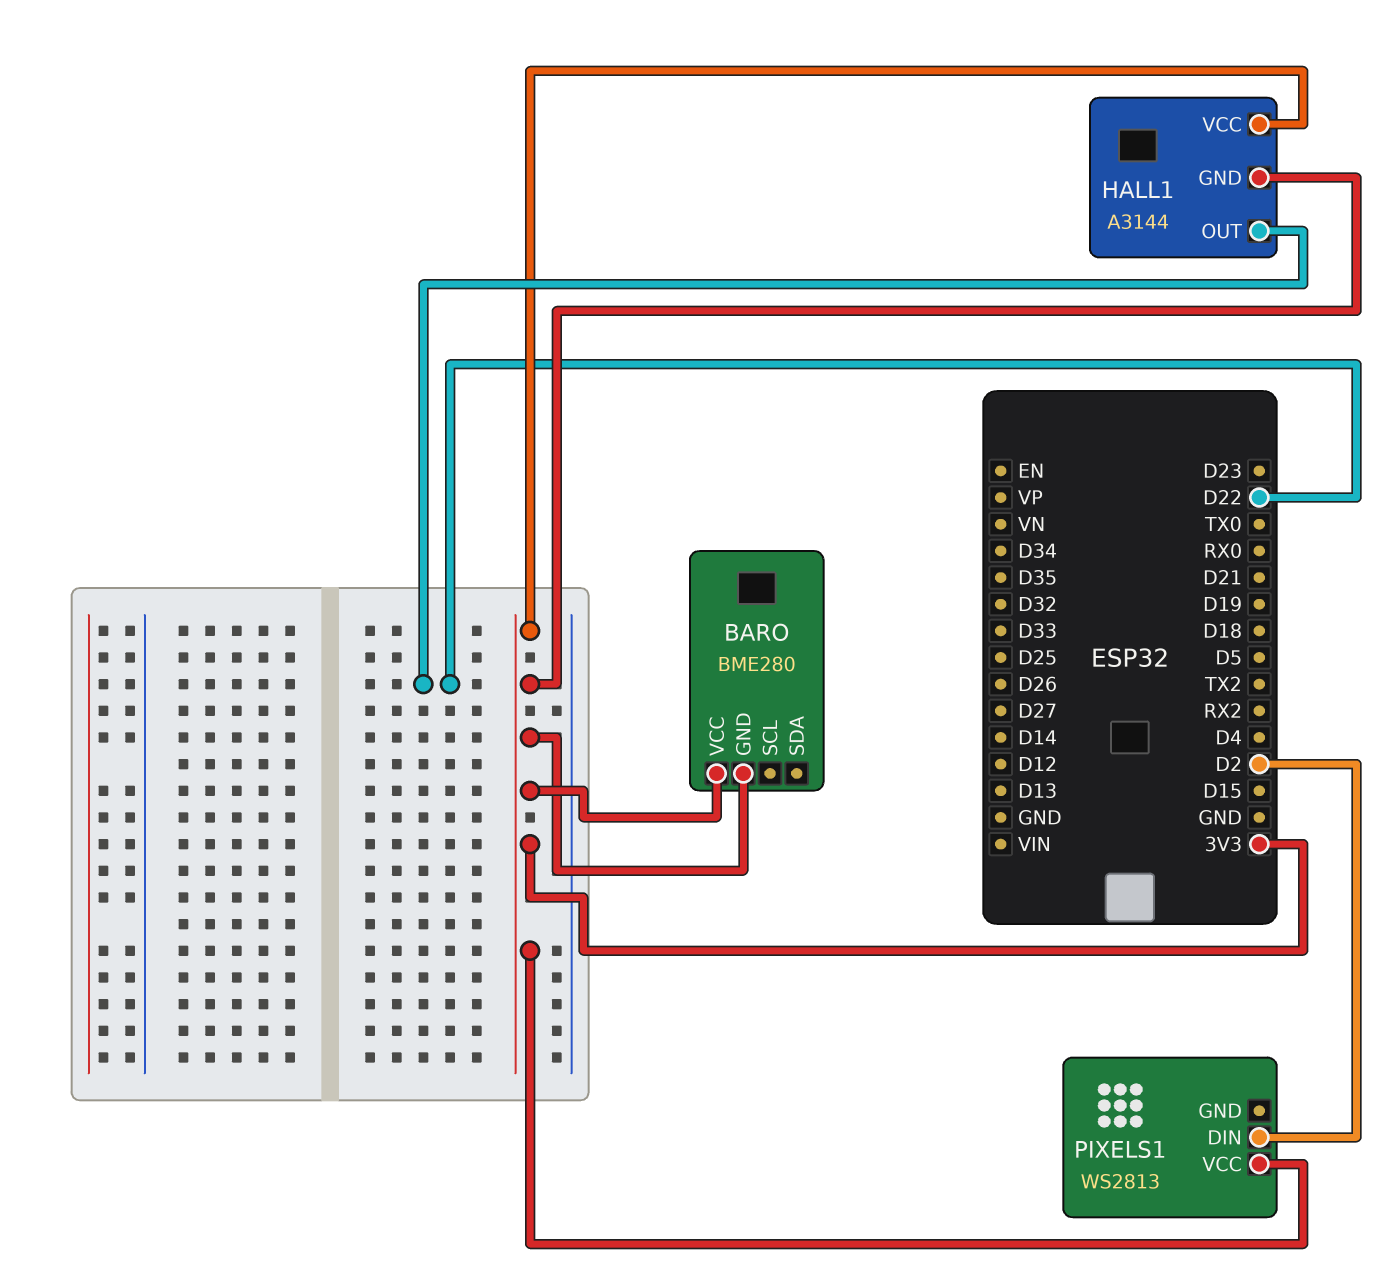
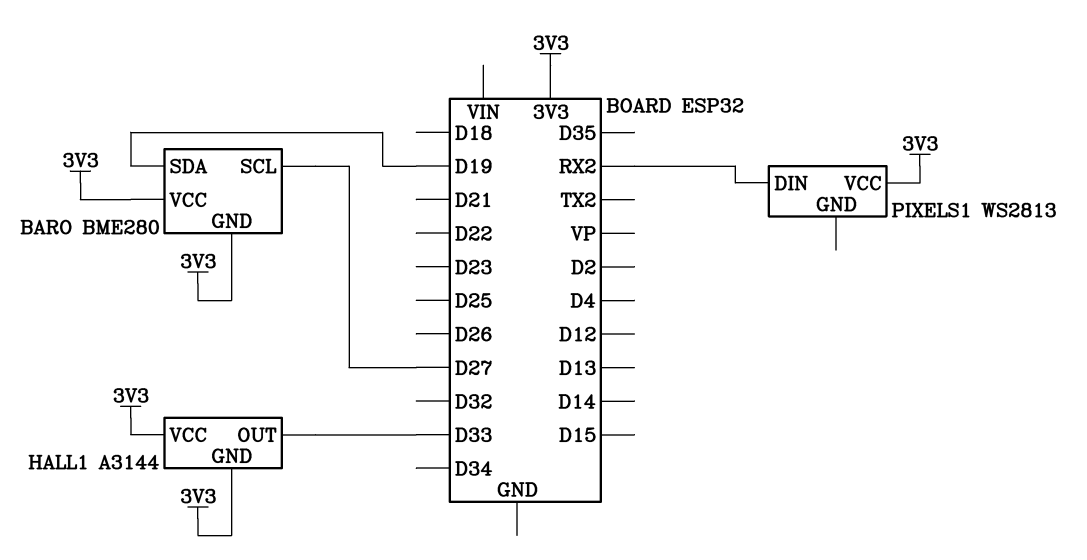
BARO pin SCL: none -> D27
BARO pin SDA: none -> D19
HALL1 pin OUT: D22 -> D33
PIXELS1 pin DIN: D2 -> RX2

